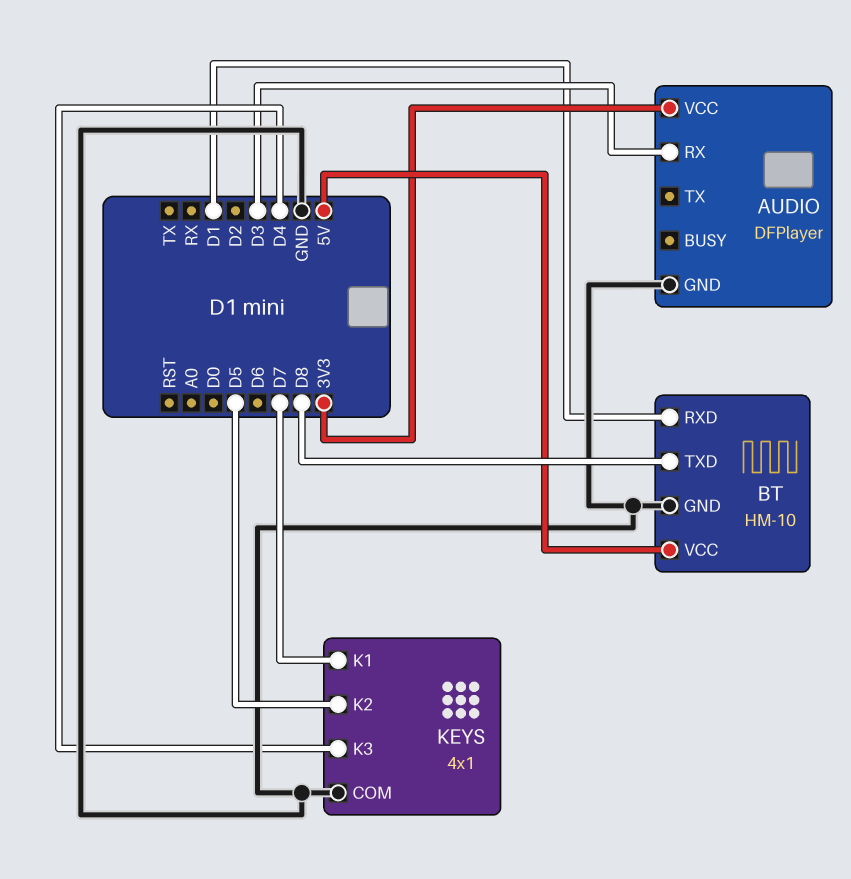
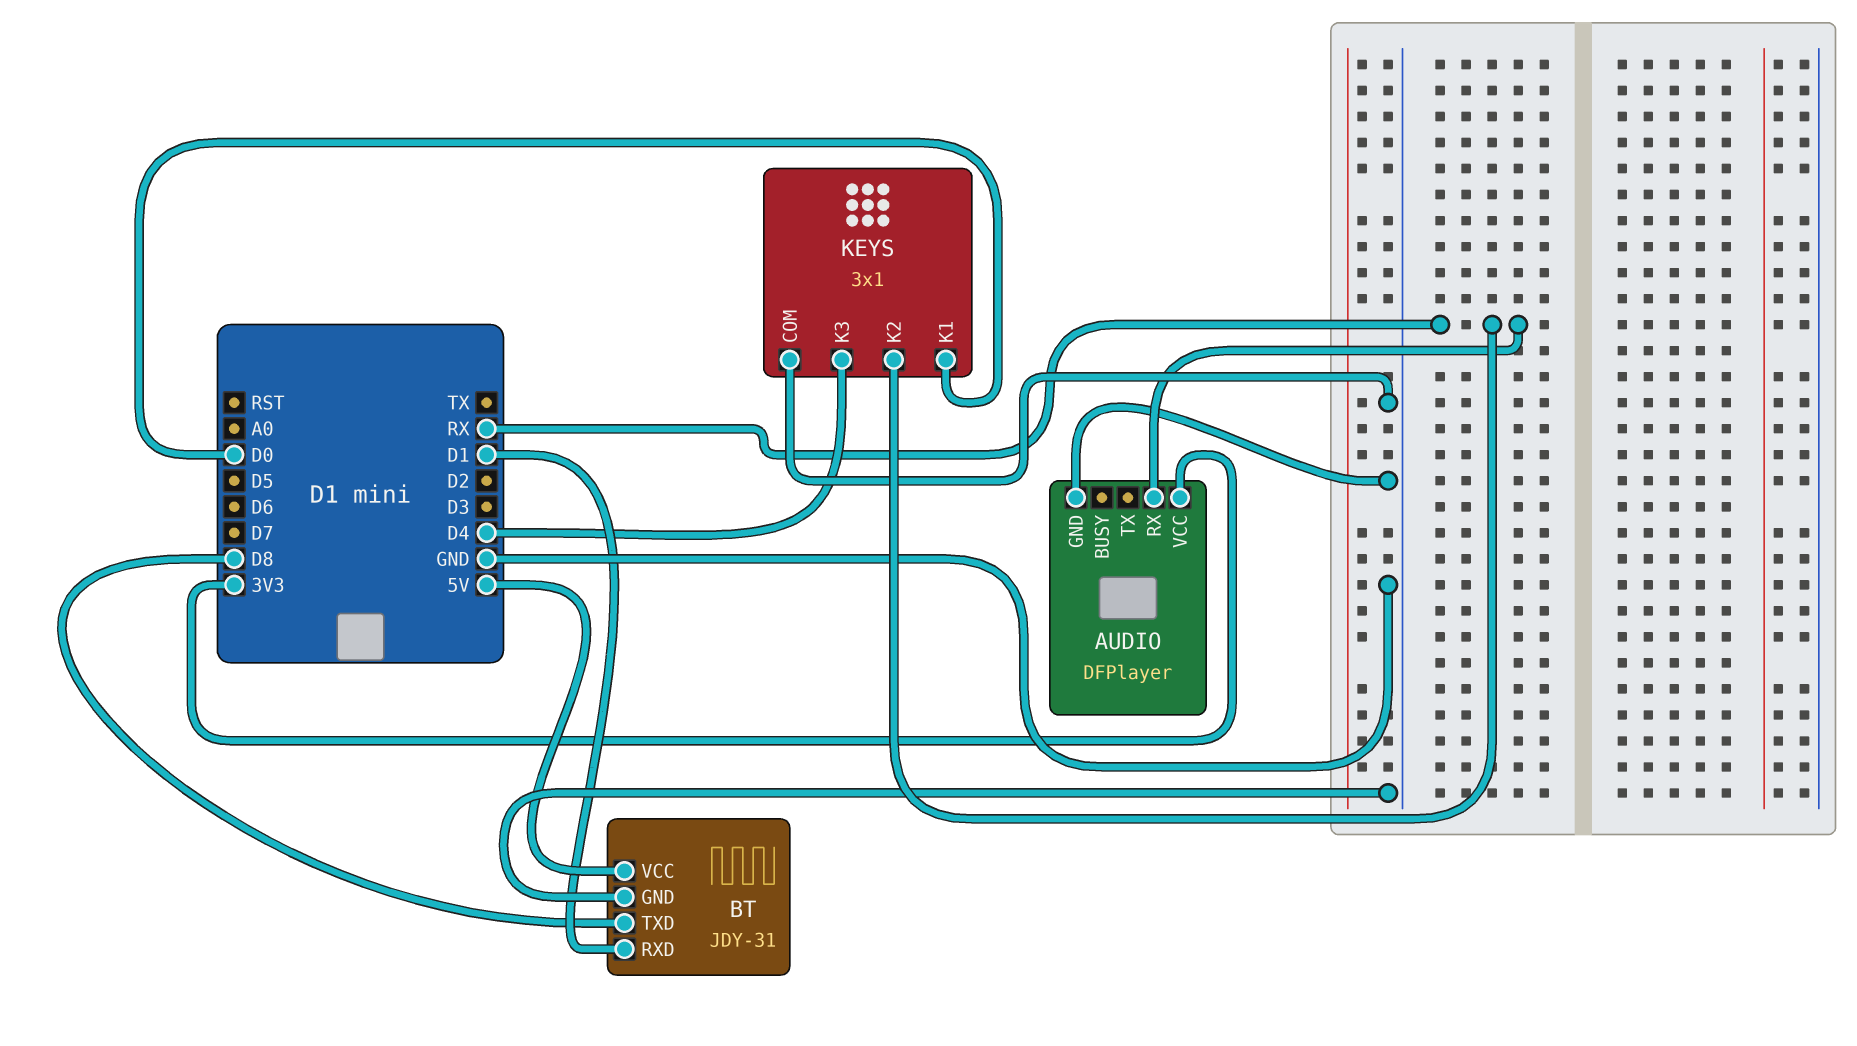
AUDIO pin RX: D3 -> RX
BT: HM-10 -> JDY-31
KEYS: 4x1 -> 3x1
KEYS pin K1: D7 -> D0
KEYS pin K2: D5 -> RX

